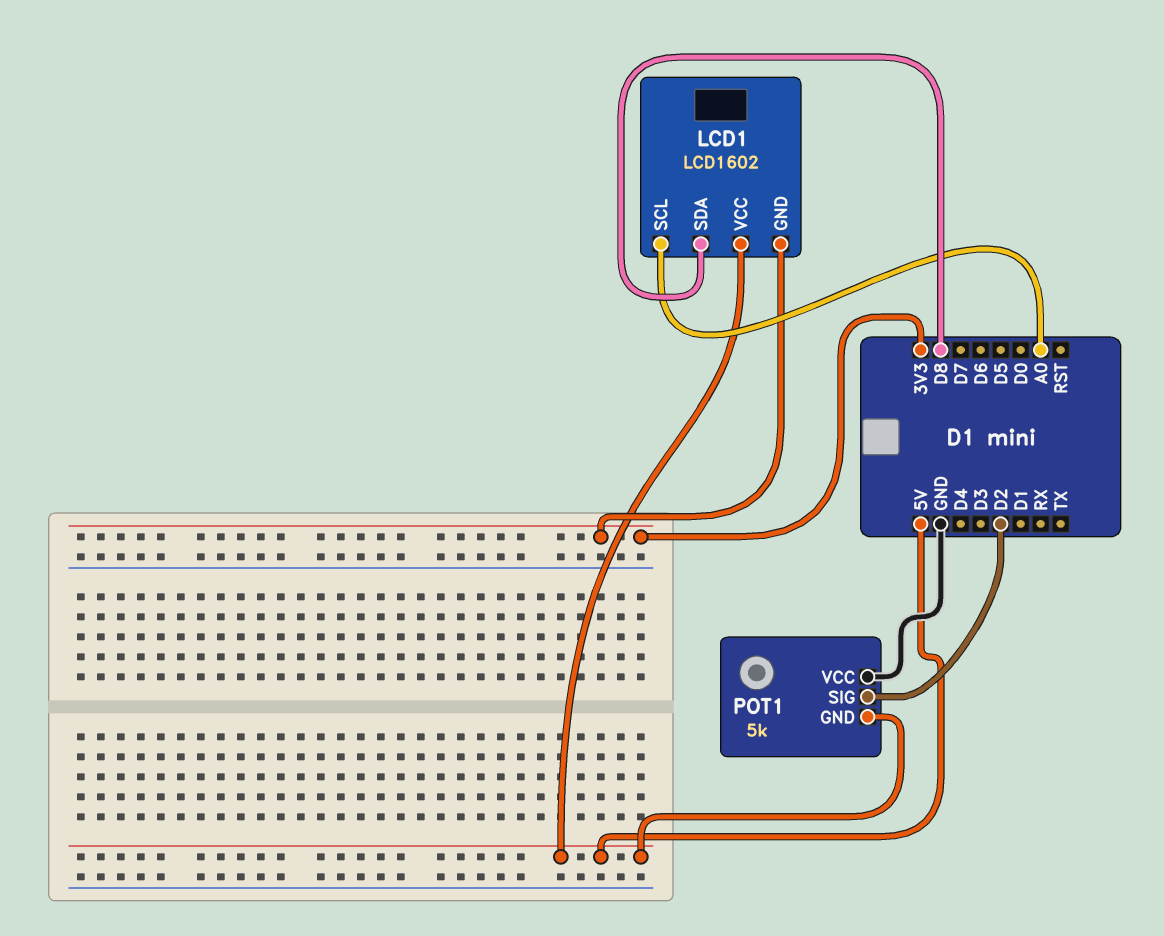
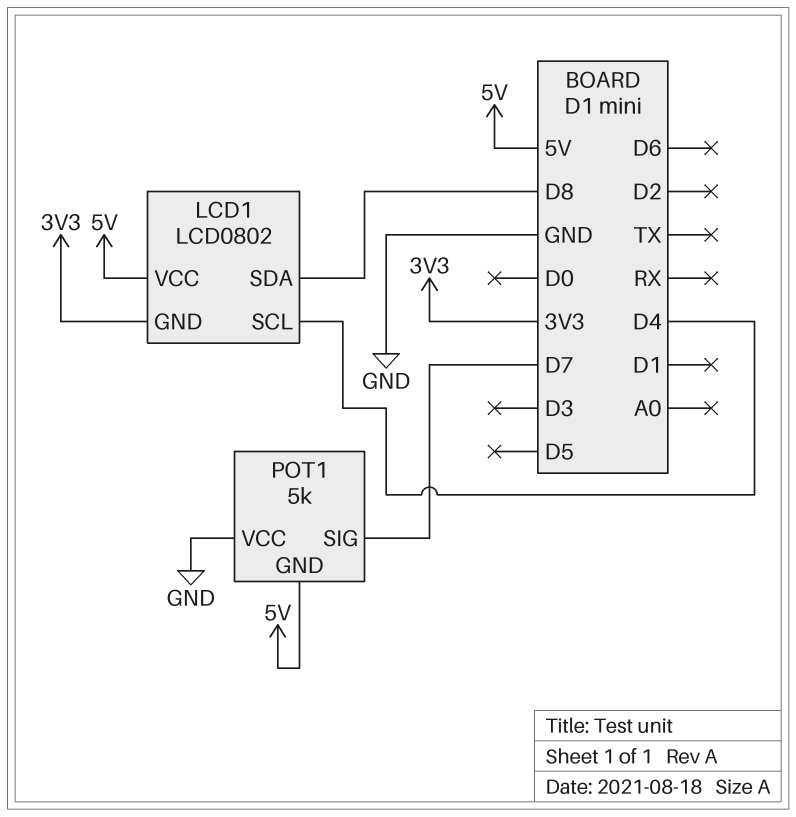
LCD1: LCD1602 -> LCD0802
LCD1 pin SCL: A0 -> D4
POT1 pin SIG: D2 -> D7

